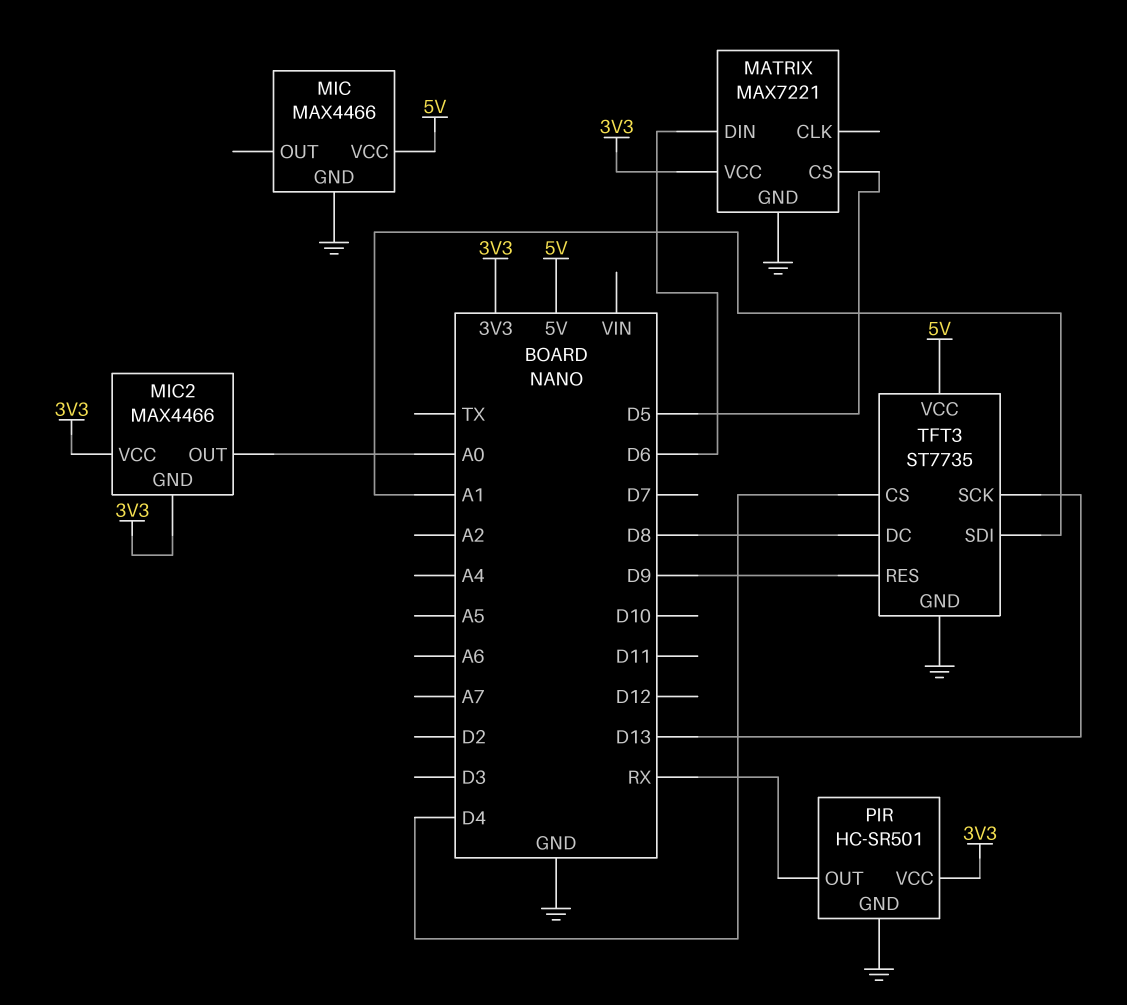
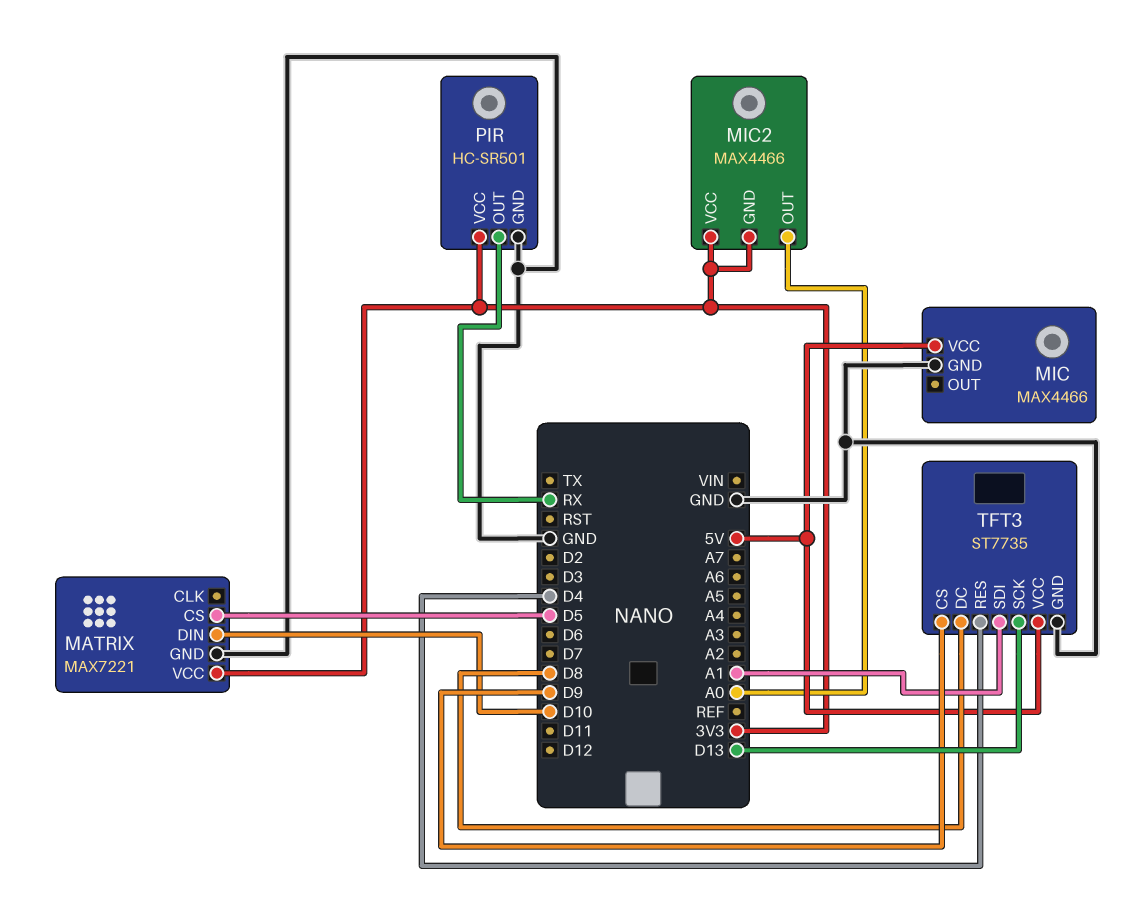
MATRIX pin DIN: D6 -> D10
TFT3 pin CS: D4 -> D9
TFT3 pin RES: D9 -> D4

